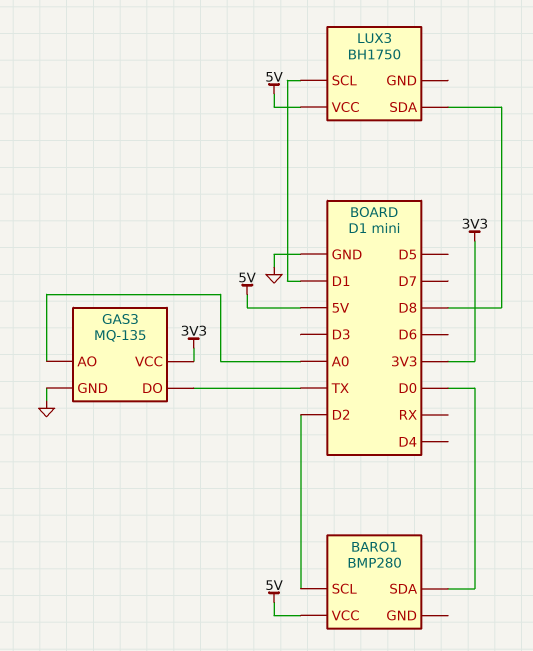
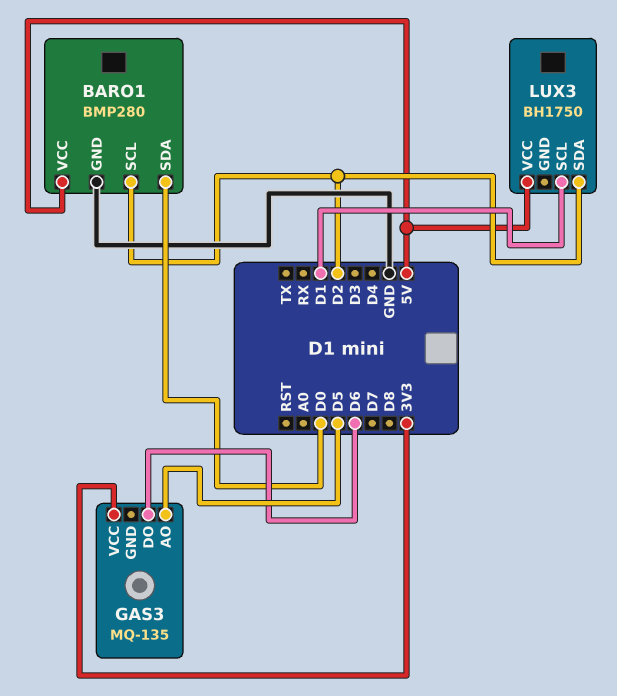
BARO1 pin GND: none -> GND
GAS3 pin AO: A0 -> D5
GAS3 pin DO: TX -> D6
GAS3 pin GND: GND -> none
LUX3 pin SDA: D8 -> D2

